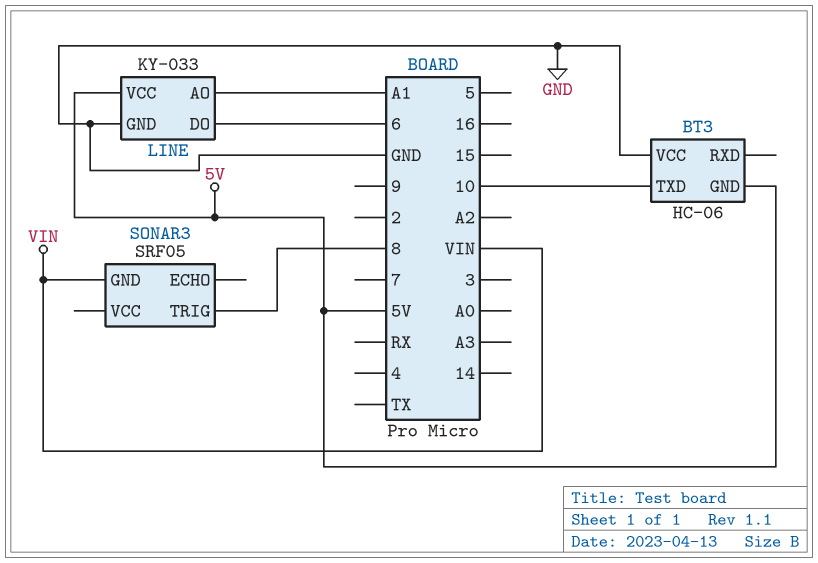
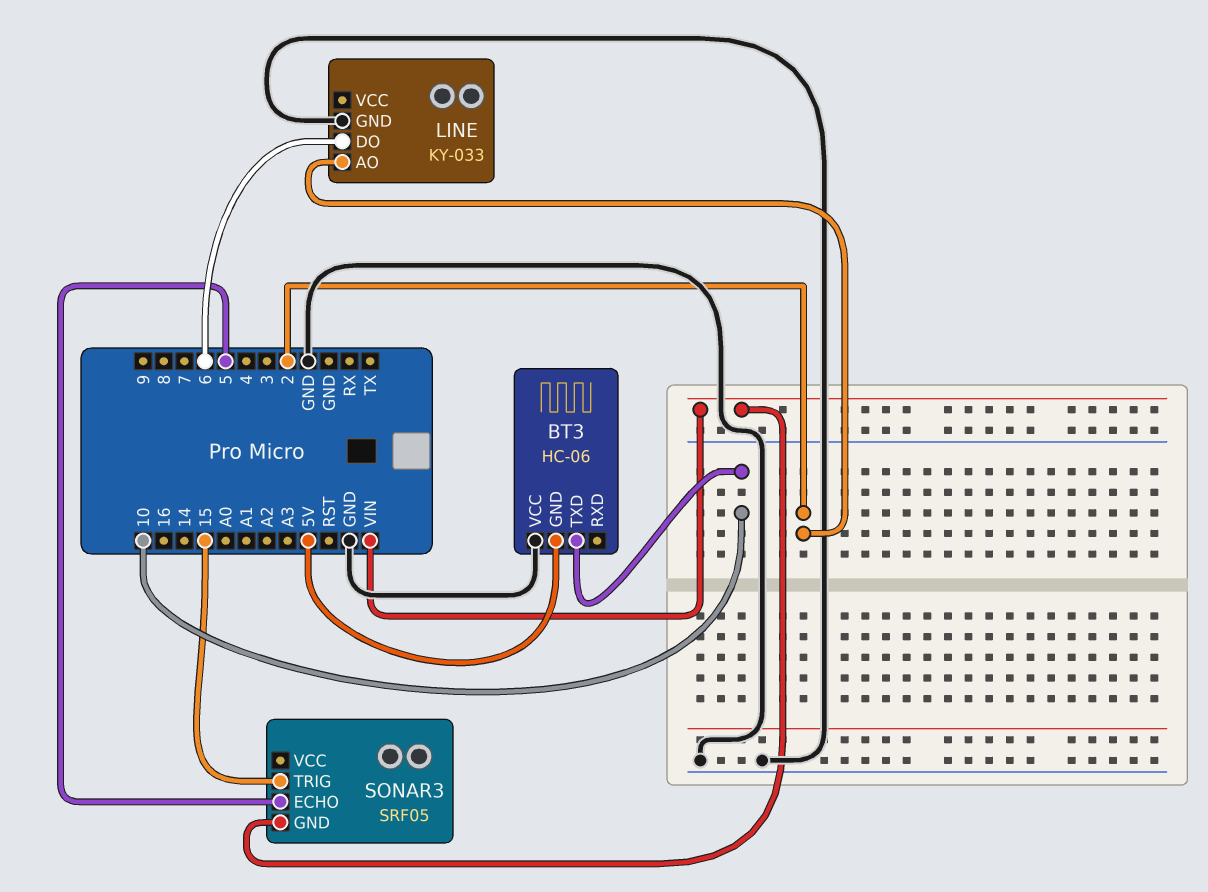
LINE pin AO: A1 -> 2
LINE pin VCC: 5V -> none
SONAR3 pin ECHO: none -> 5
SONAR3 pin TRIG: 8 -> 15

